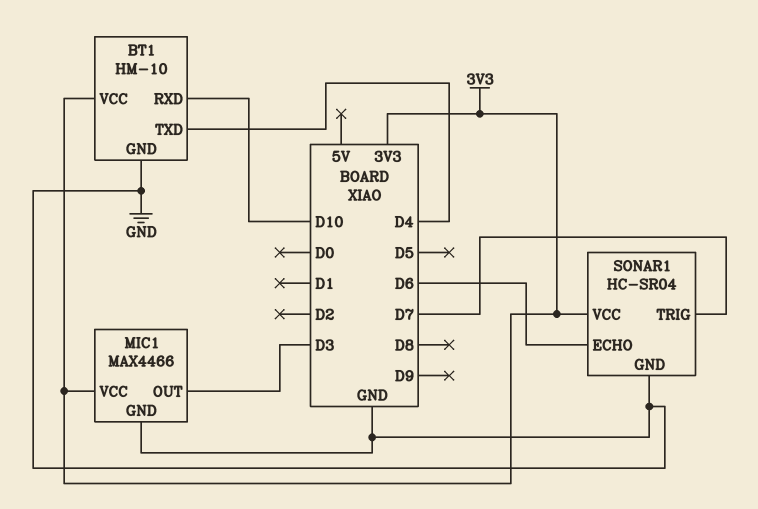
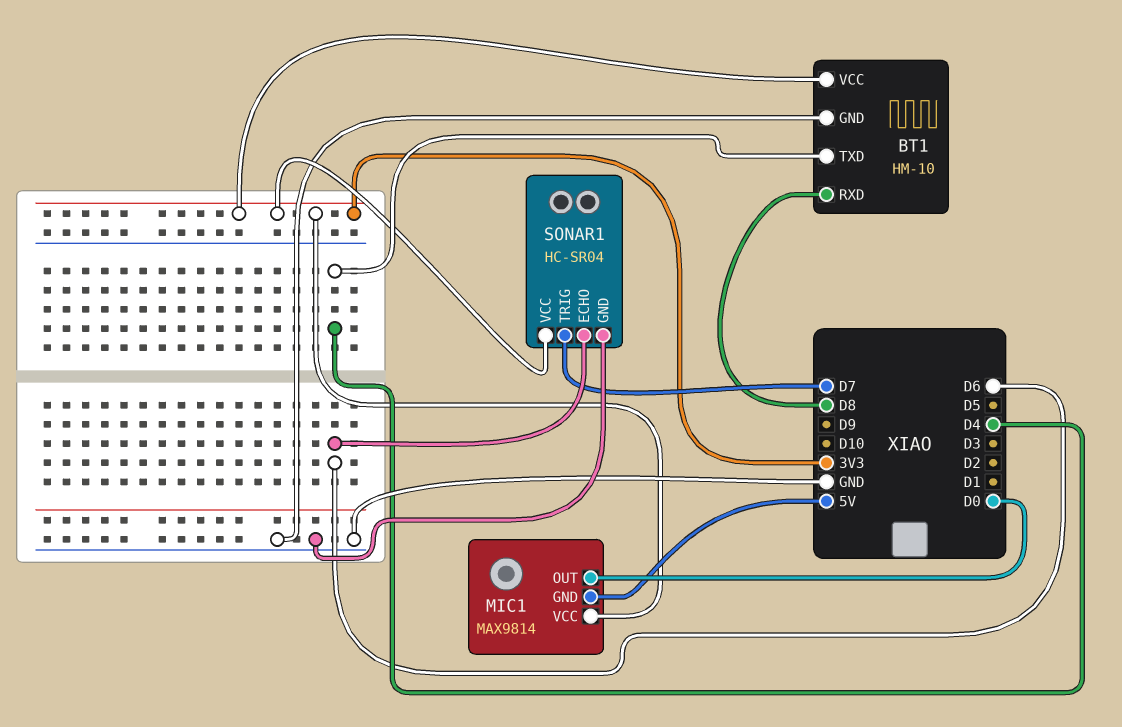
BT1 pin RXD: D10 -> D8
MIC1: MAX4466 -> MAX9814
MIC1 pin GND: GND -> 5V
MIC1 pin OUT: D3 -> D0

